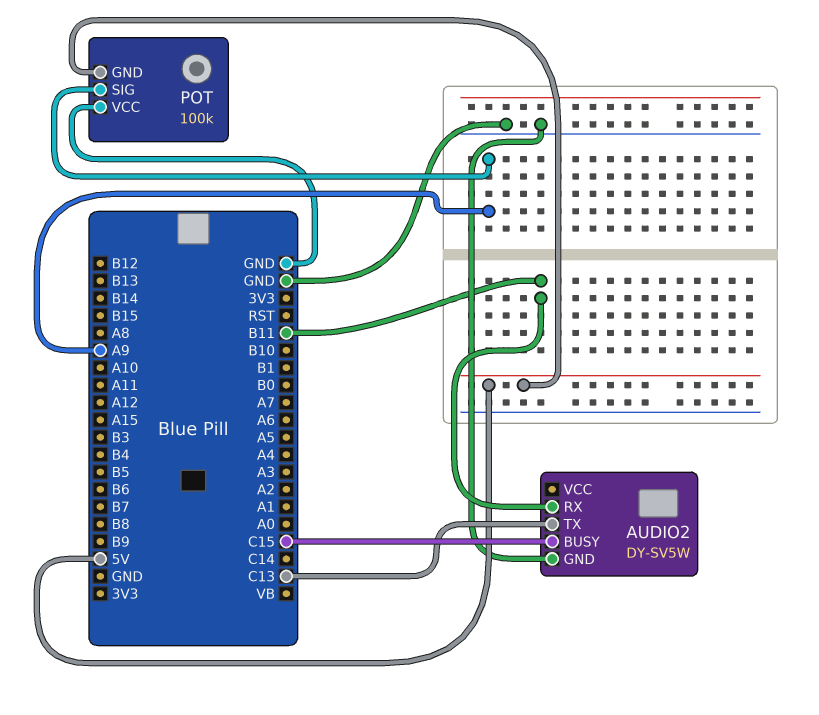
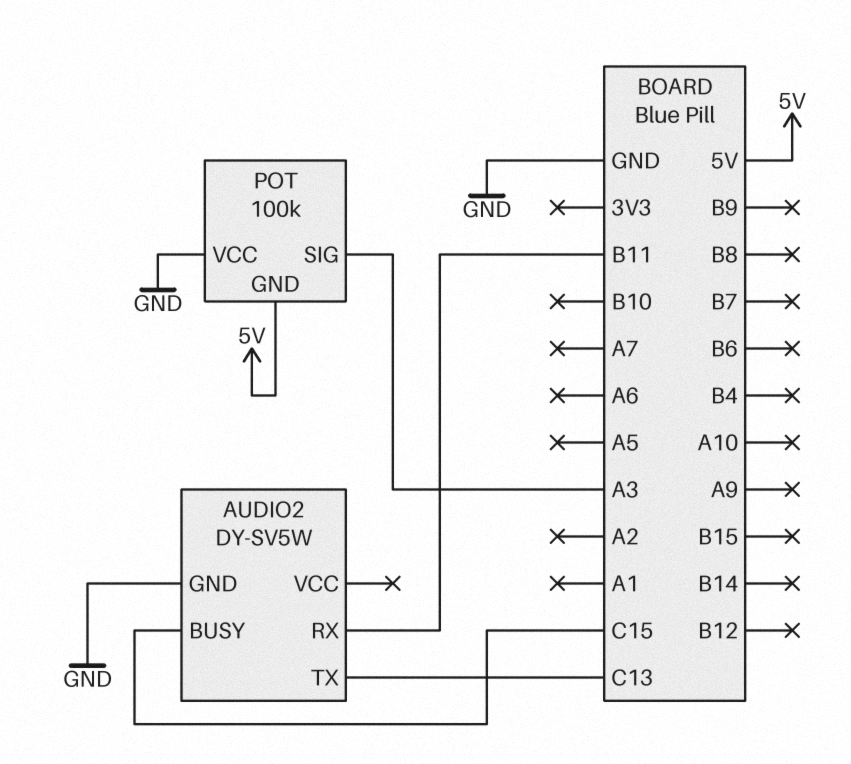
POT pin SIG: A9 -> A3

